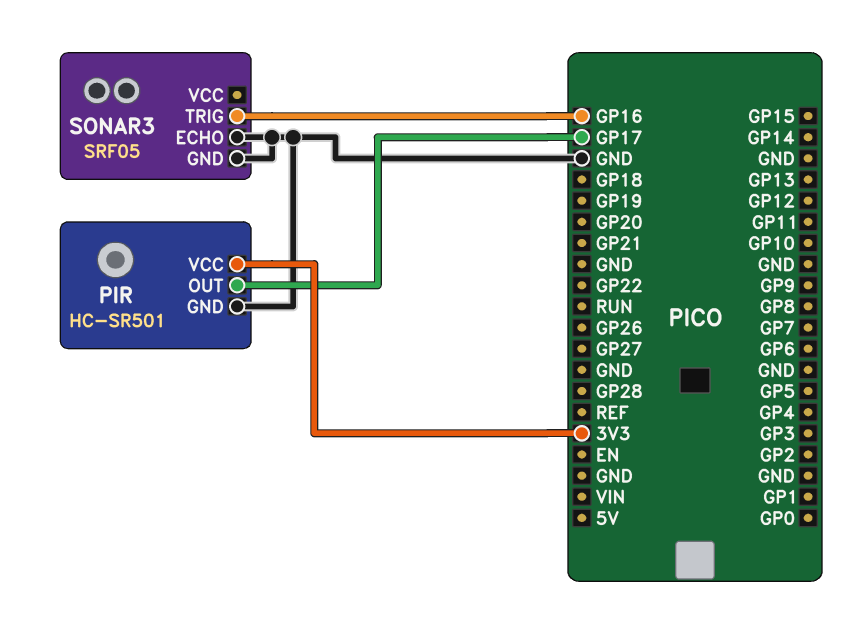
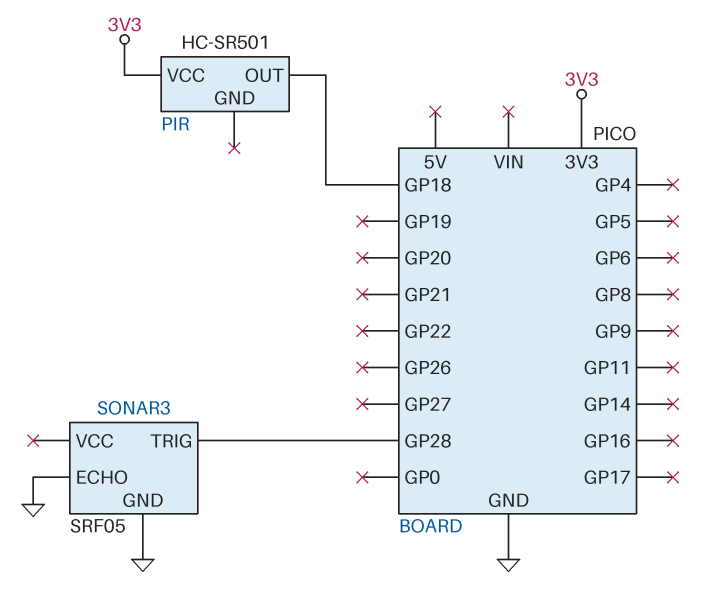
PIR pin GND: GND -> none
PIR pin OUT: GP17 -> GP18
SONAR3 pin TRIG: GP16 -> GP28

